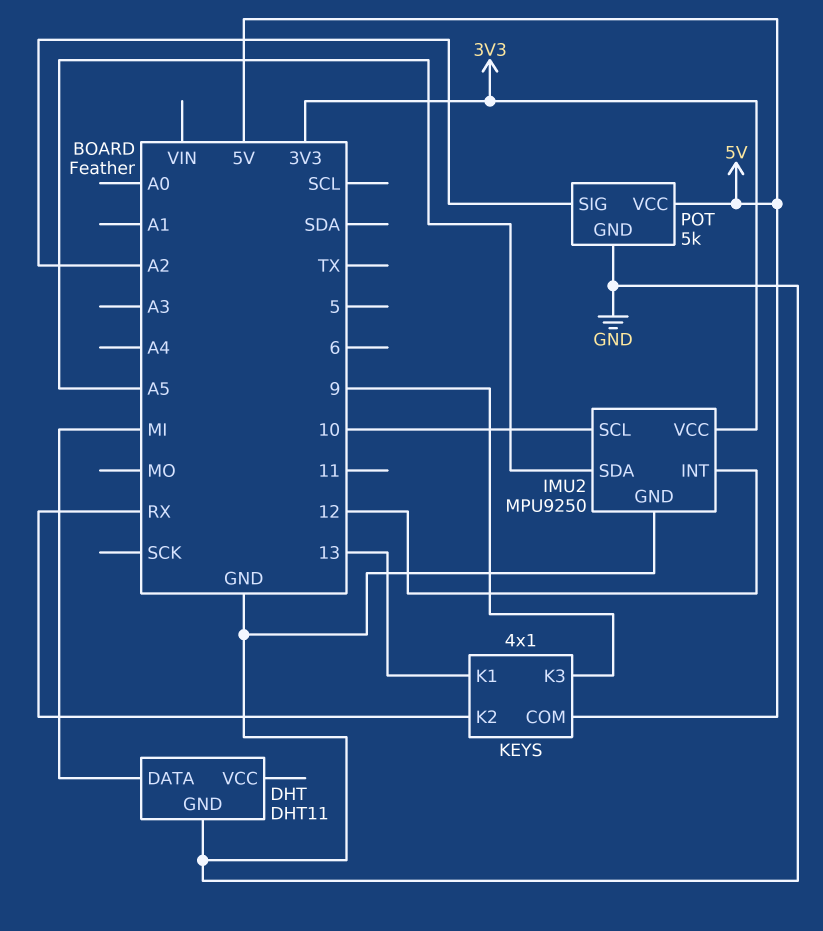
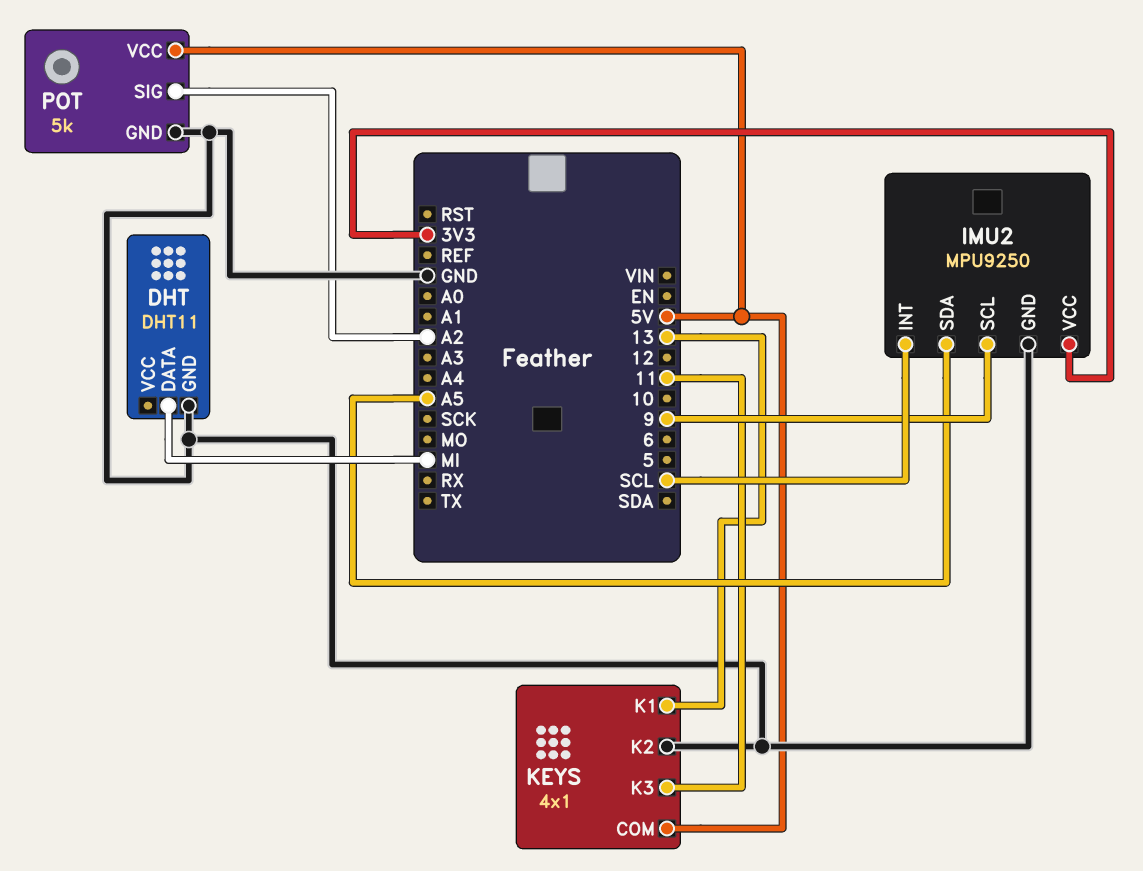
IMU2 pin INT: 12 -> SCL
IMU2 pin SCL: 10 -> 9
KEYS pin K2: RX -> GND
KEYS pin K3: 9 -> 11

